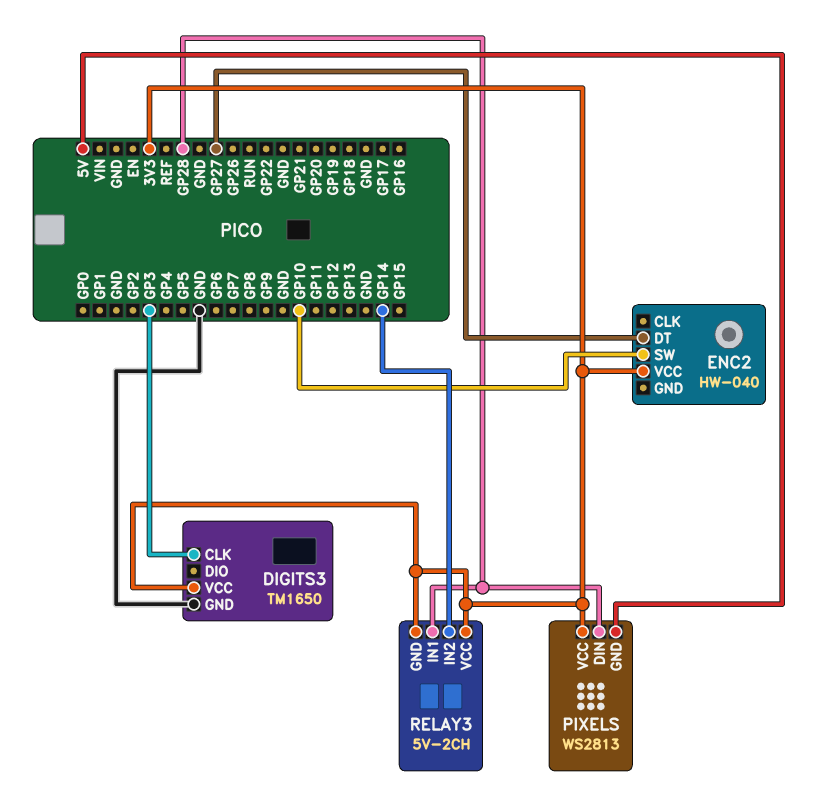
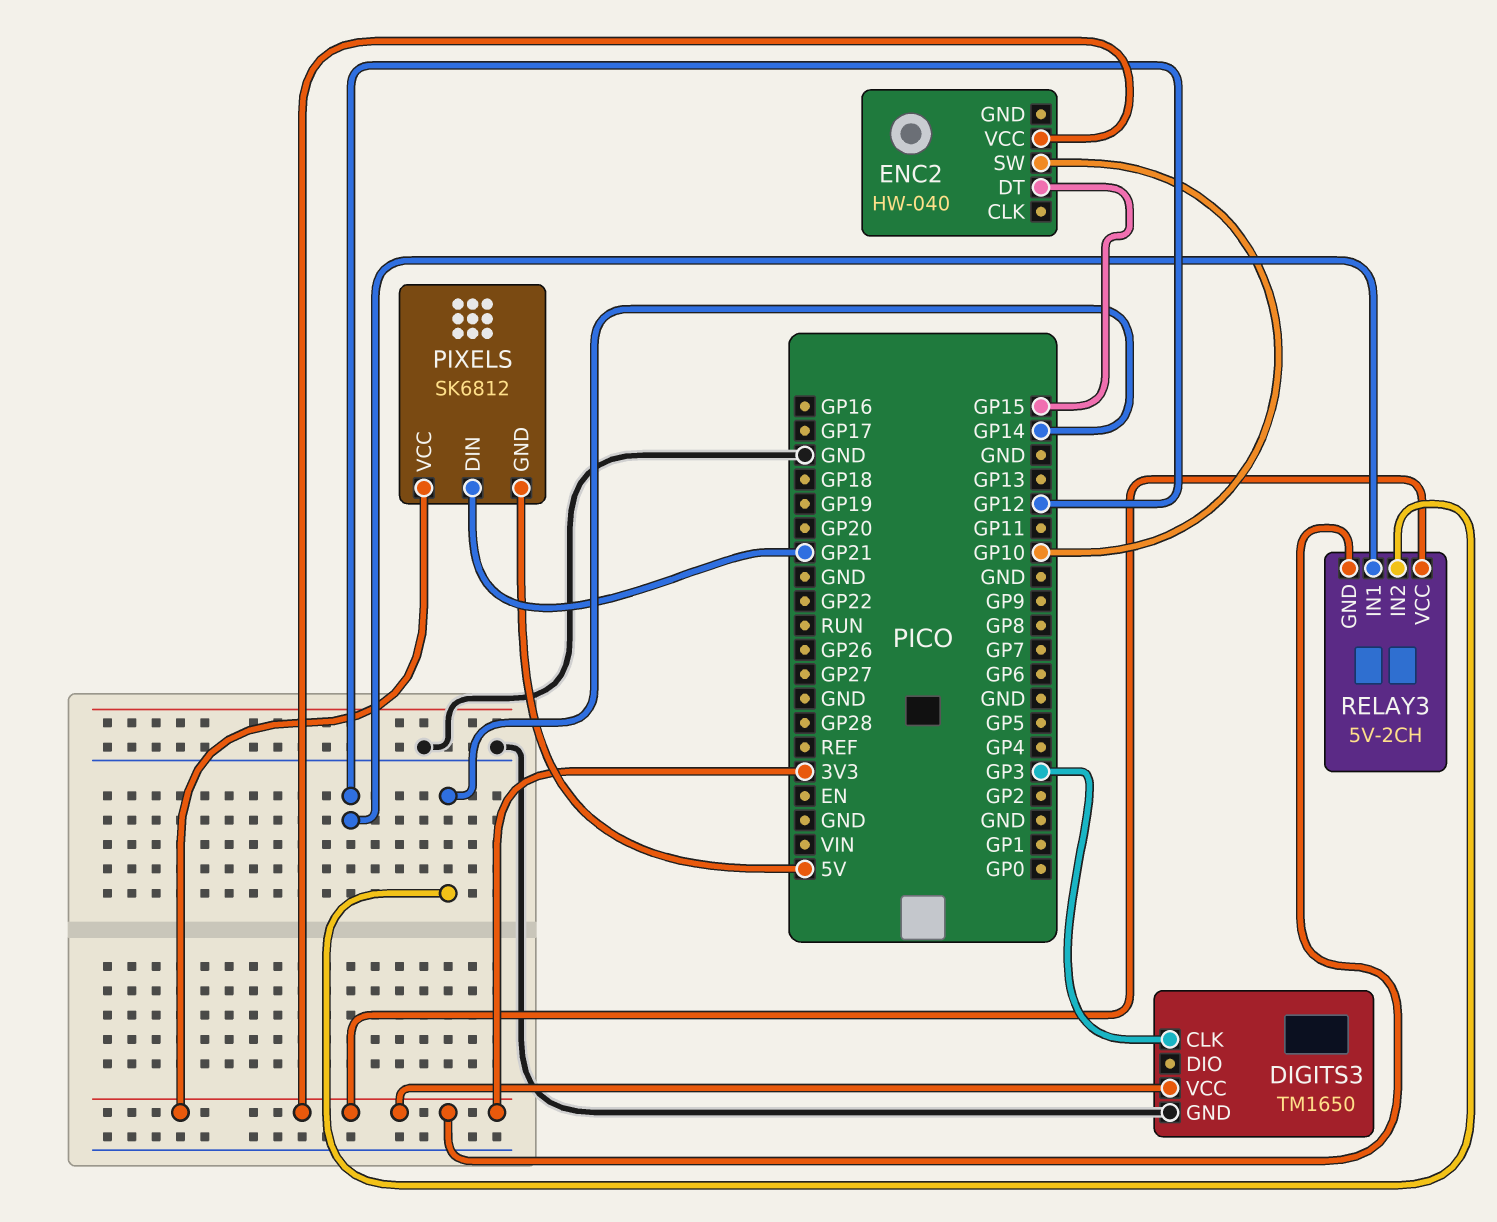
ENC2 pin DT: GP27 -> GP15
PIXELS: WS2813 -> SK6812
PIXELS pin DIN: GP28 -> GP21
RELAY3 pin IN1: GP28 -> GP12

